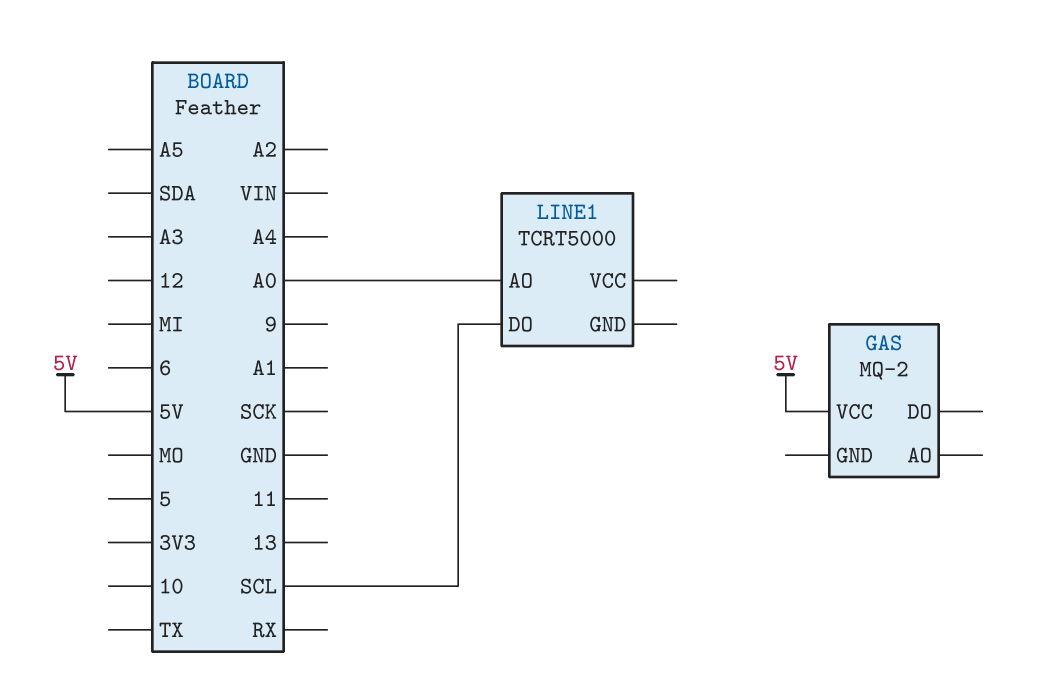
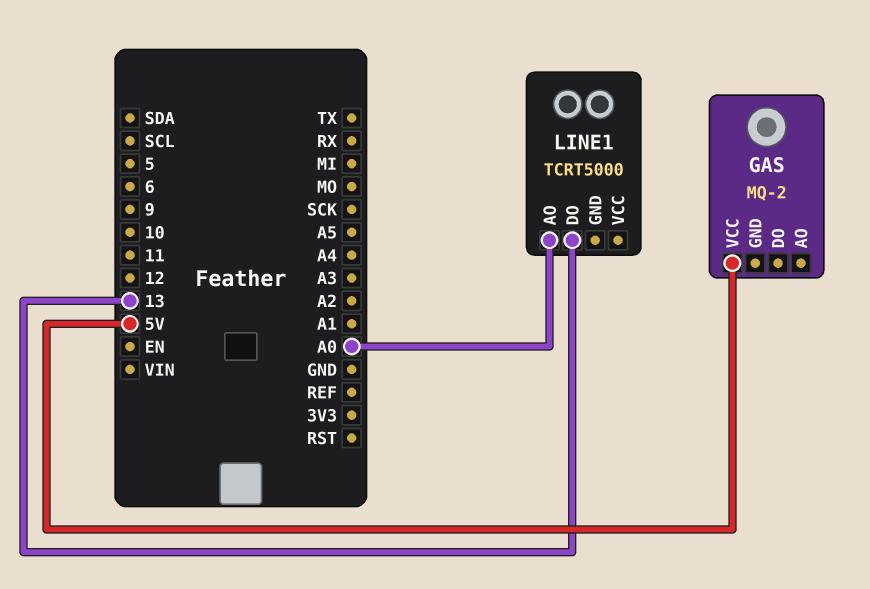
LINE1 pin DO: SCL -> 13

